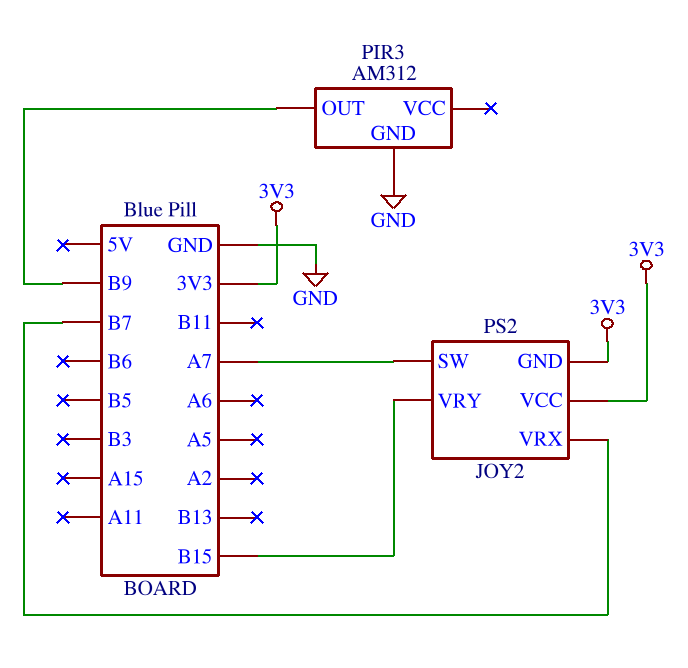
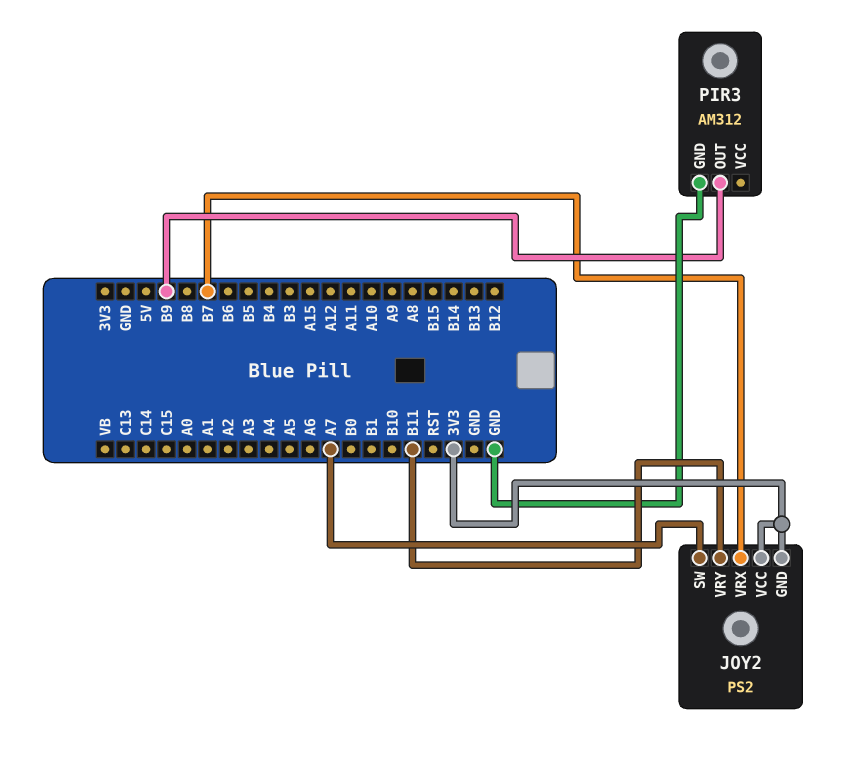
JOY2 pin VRY: B15 -> B11

